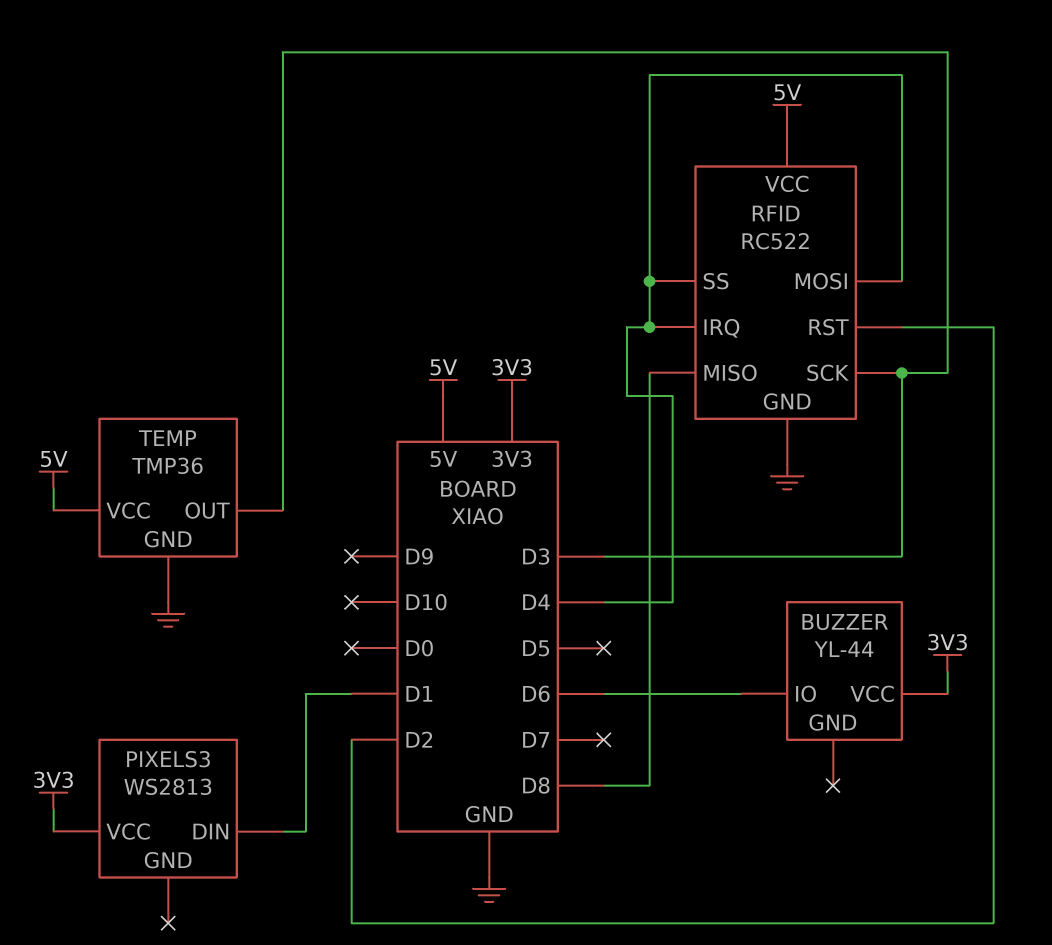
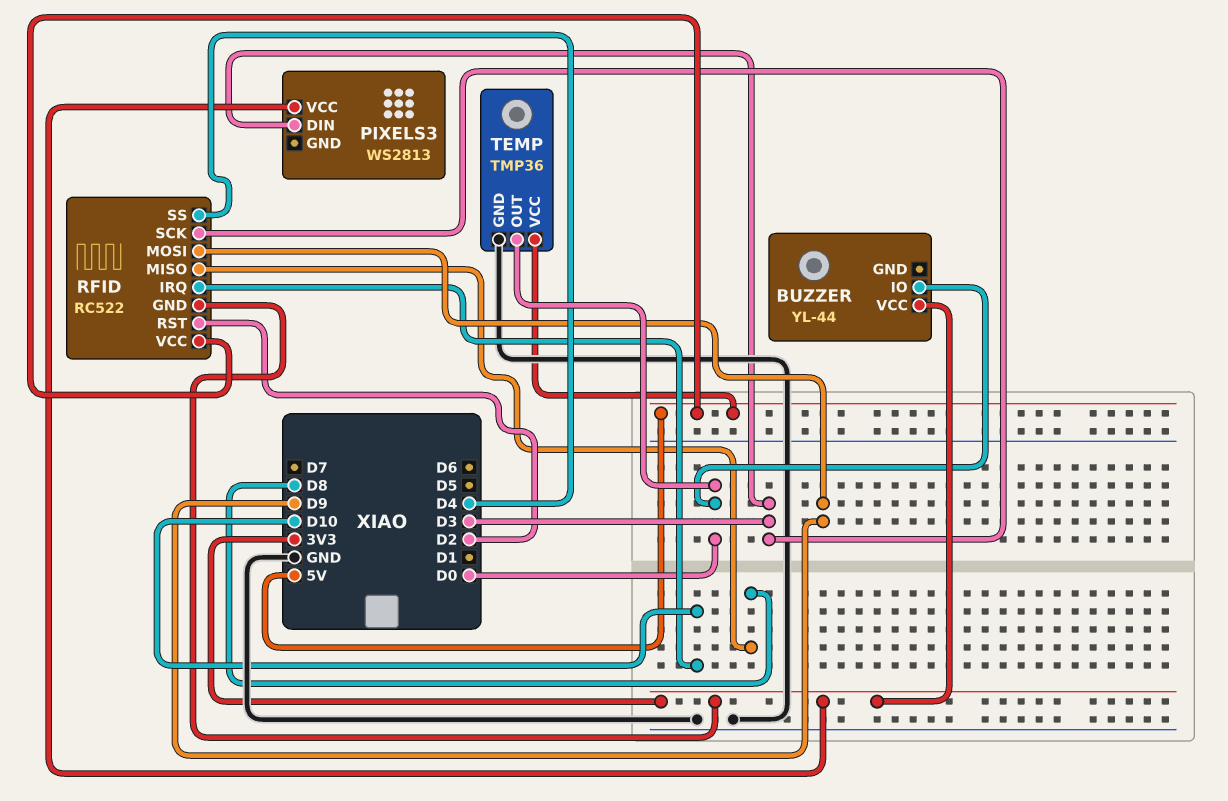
BUZZER pin IO: D6 -> D0
PIXELS3 pin DIN: D1 -> D3
RFID pin GND: GND -> 3V3
RFID pin IRQ: D4 -> D10
RFID pin MOSI: D4 -> D9
TEMP pin OUT: D3 -> D0

